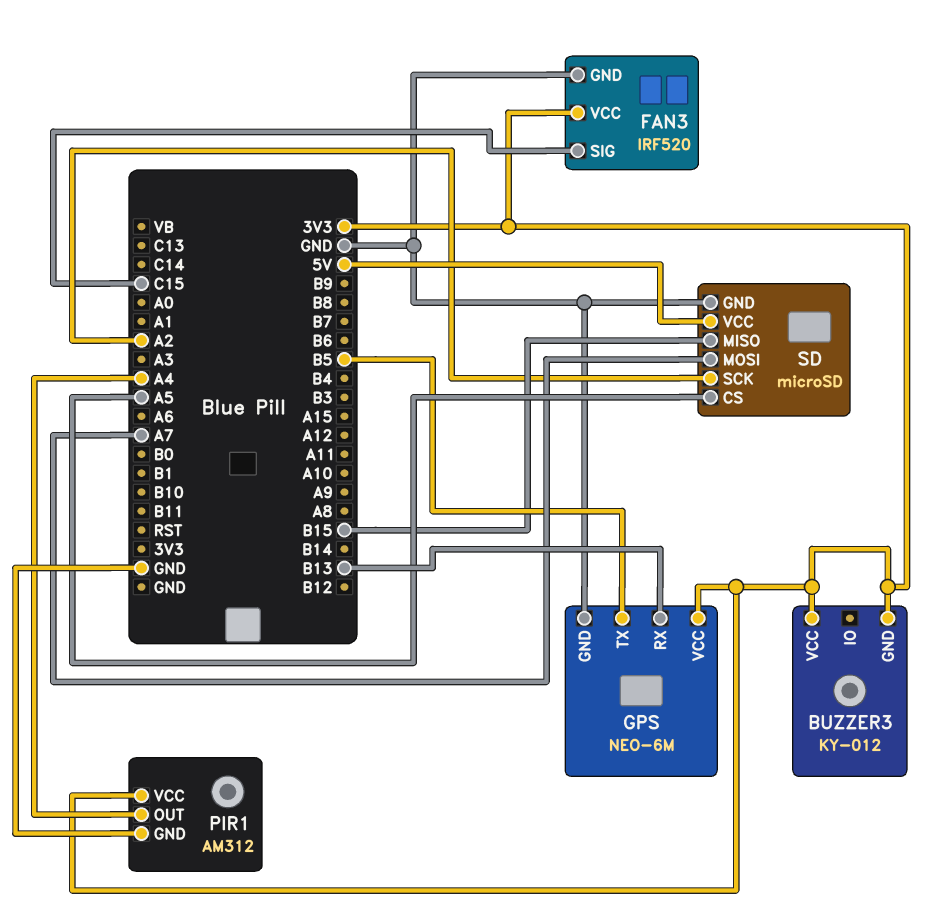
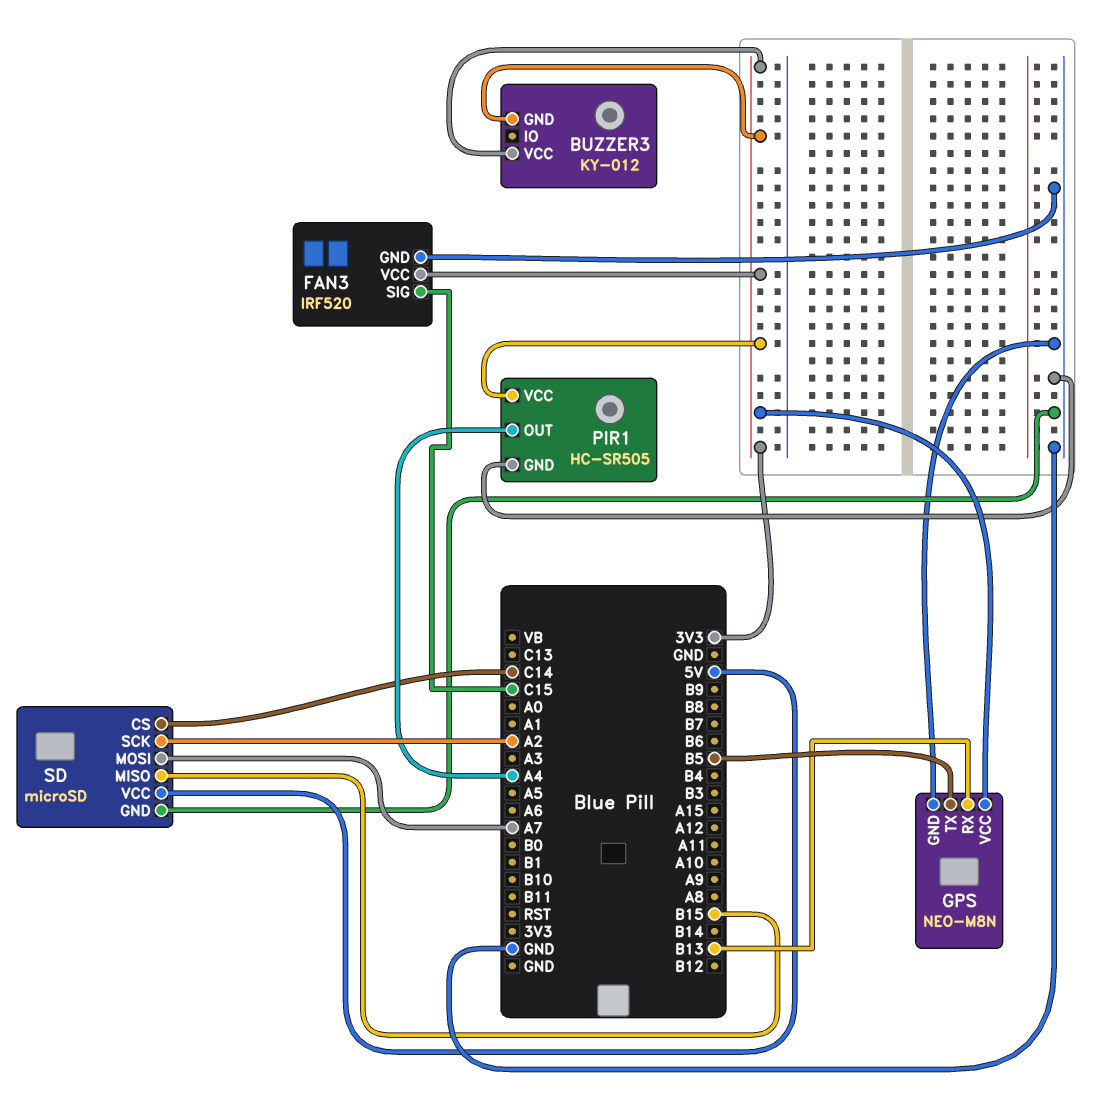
GPS: NEO-6M -> NEO-M8N
PIR1: AM312 -> HC-SR505
SD pin CS: A5 -> C14

